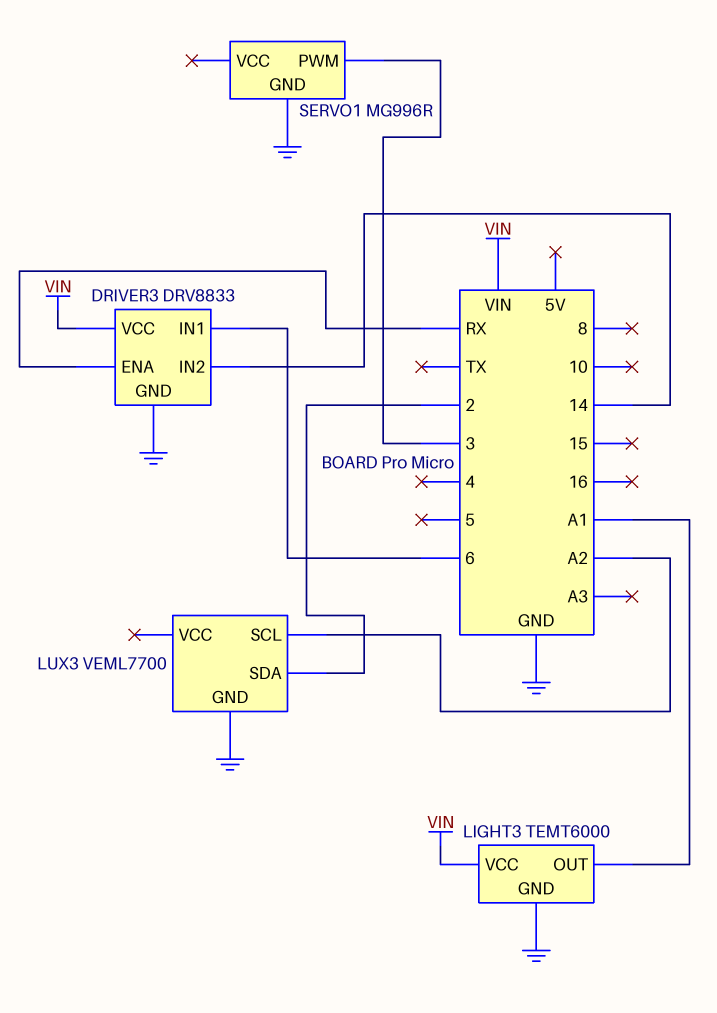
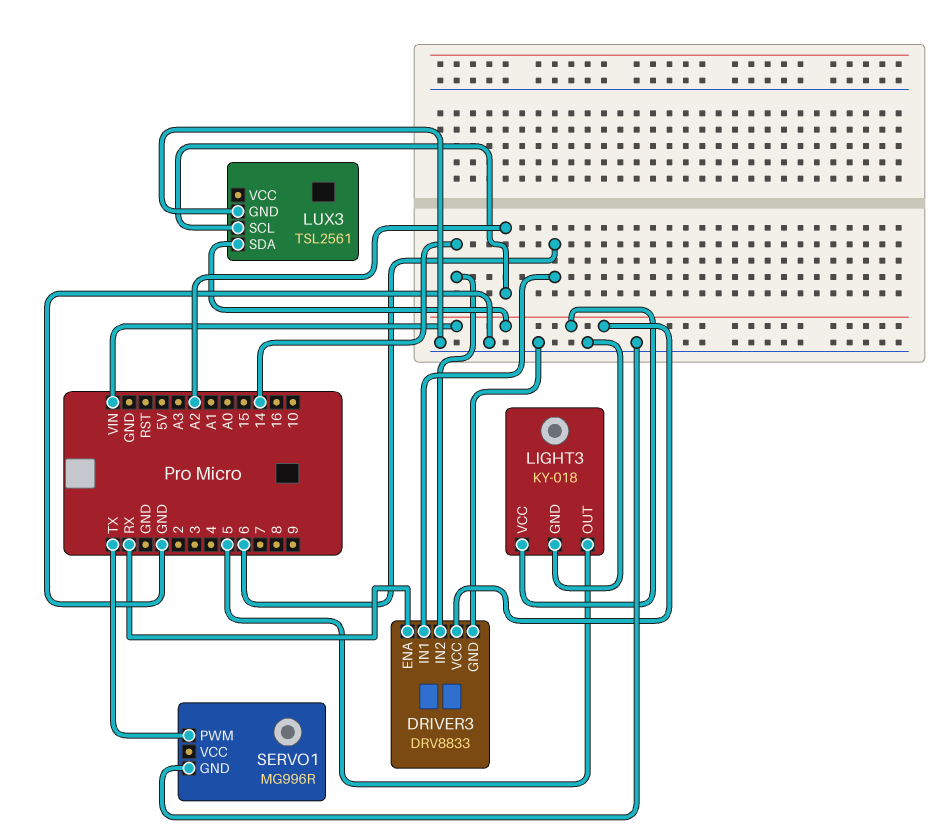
LIGHT3: TEMT6000 -> KY-018
LIGHT3 pin OUT: A1 -> 5
LUX3: VEML7700 -> TSL2561
LUX3 pin SDA: 2 -> VIN
SERVO1 pin PWM: 3 -> TX

